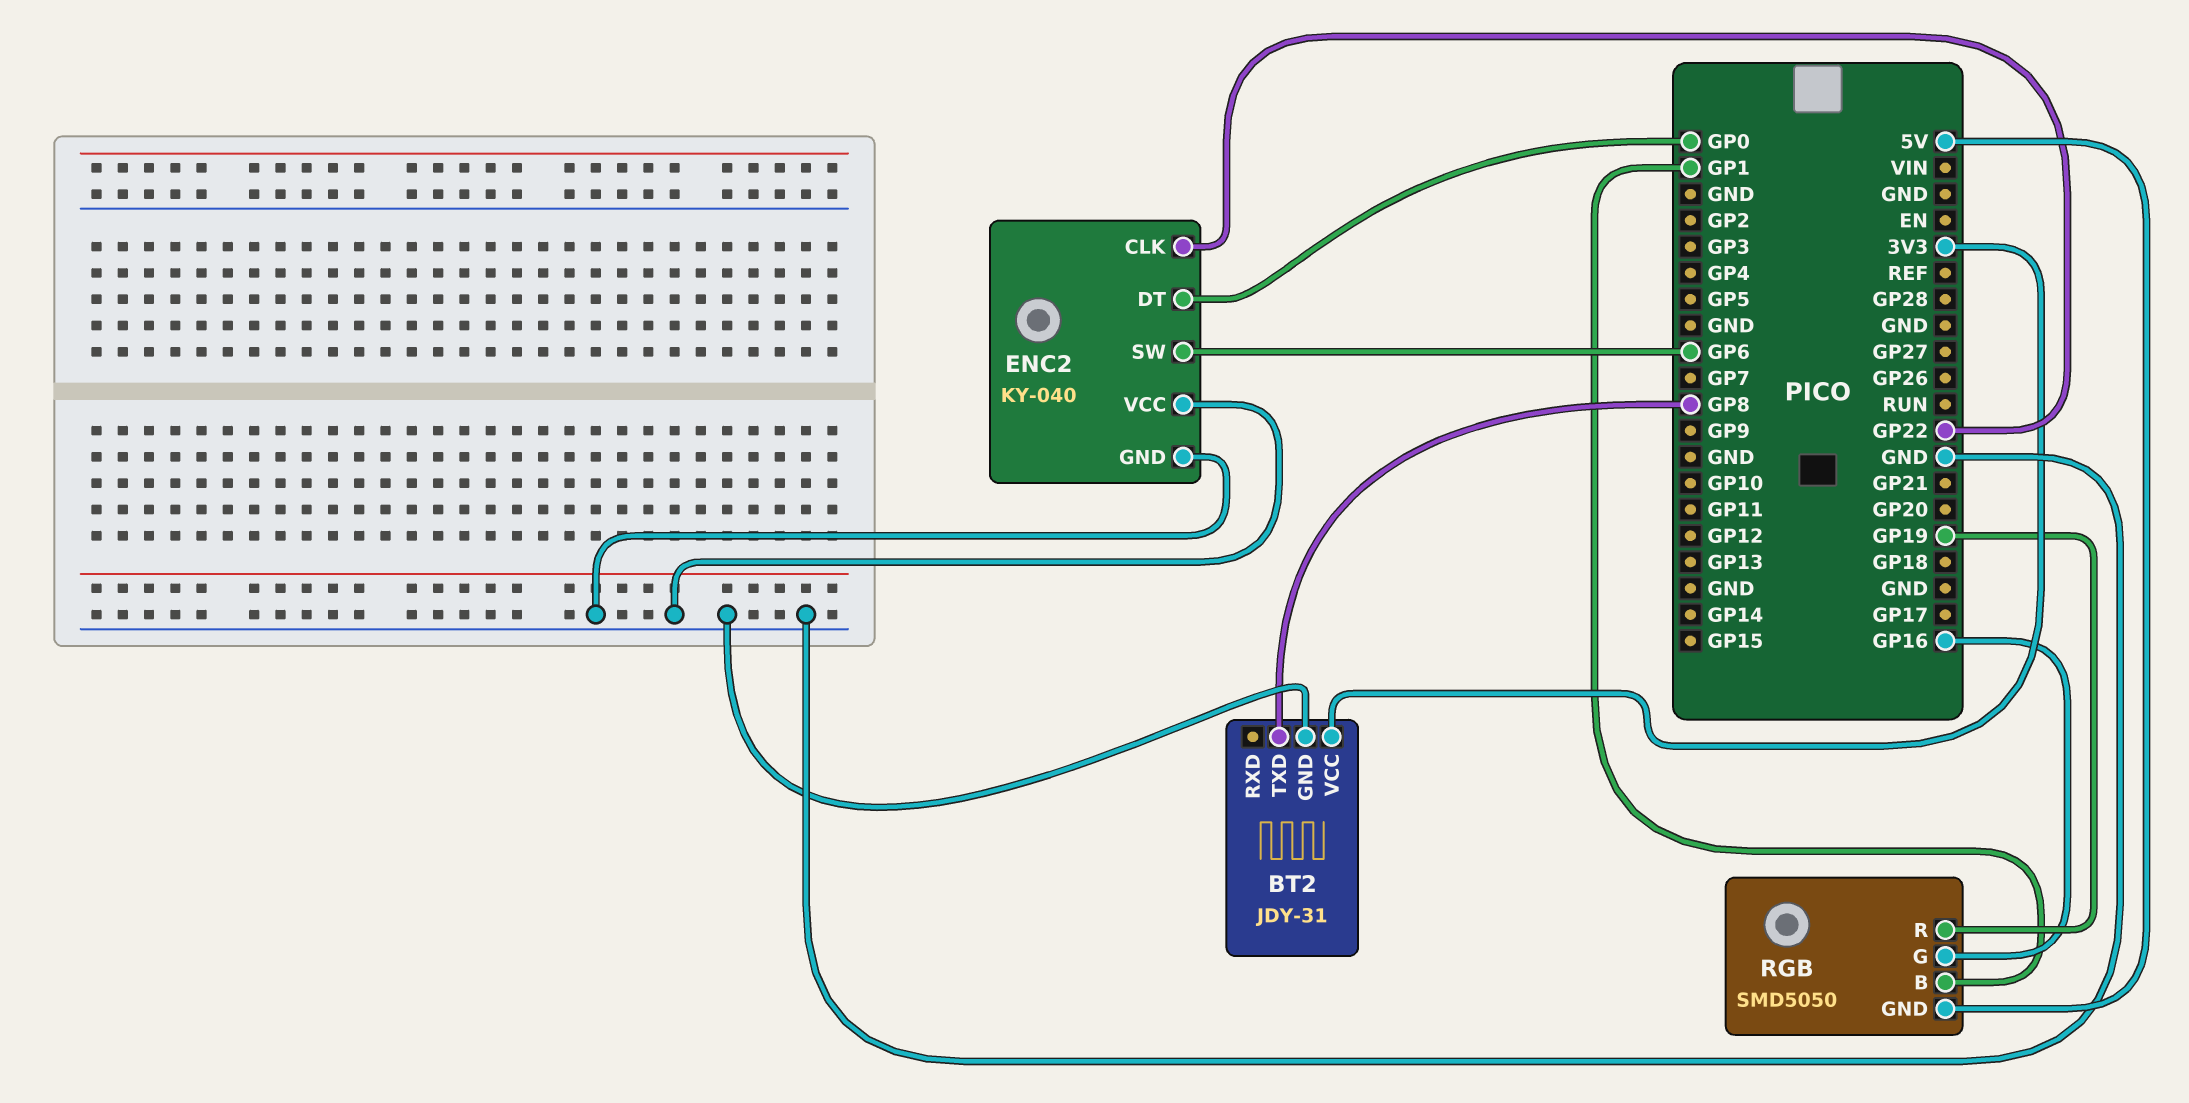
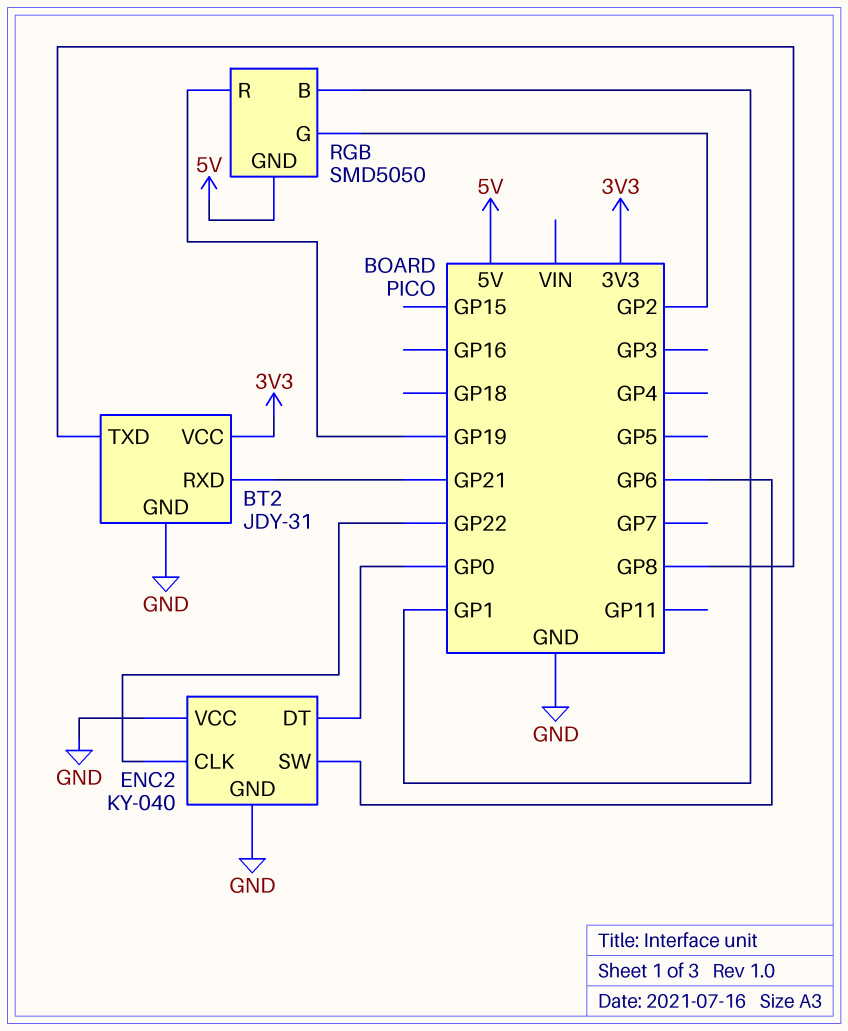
BT2 pin RXD: none -> GP21
RGB pin G: GP16 -> GP2

